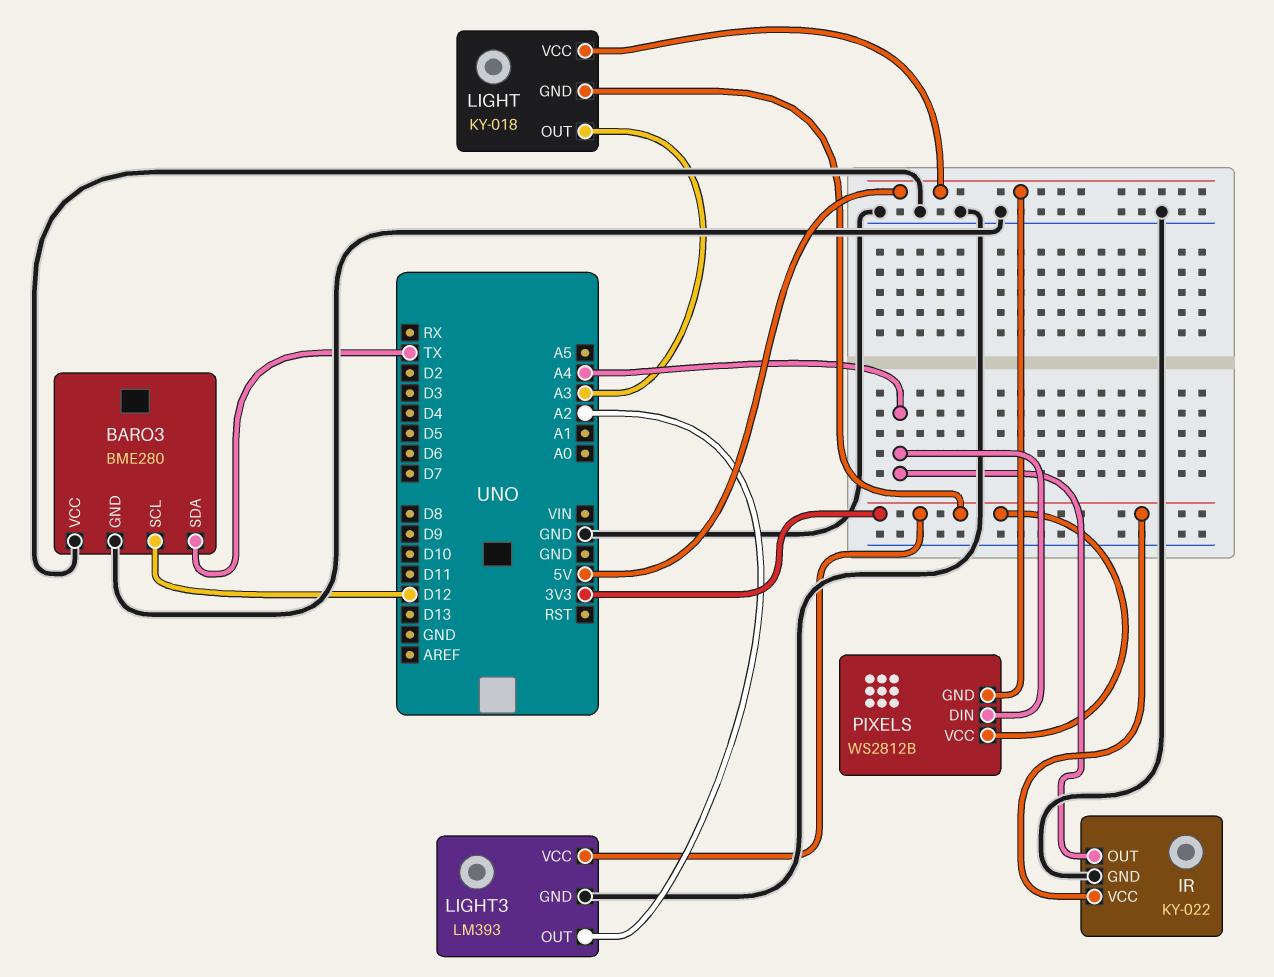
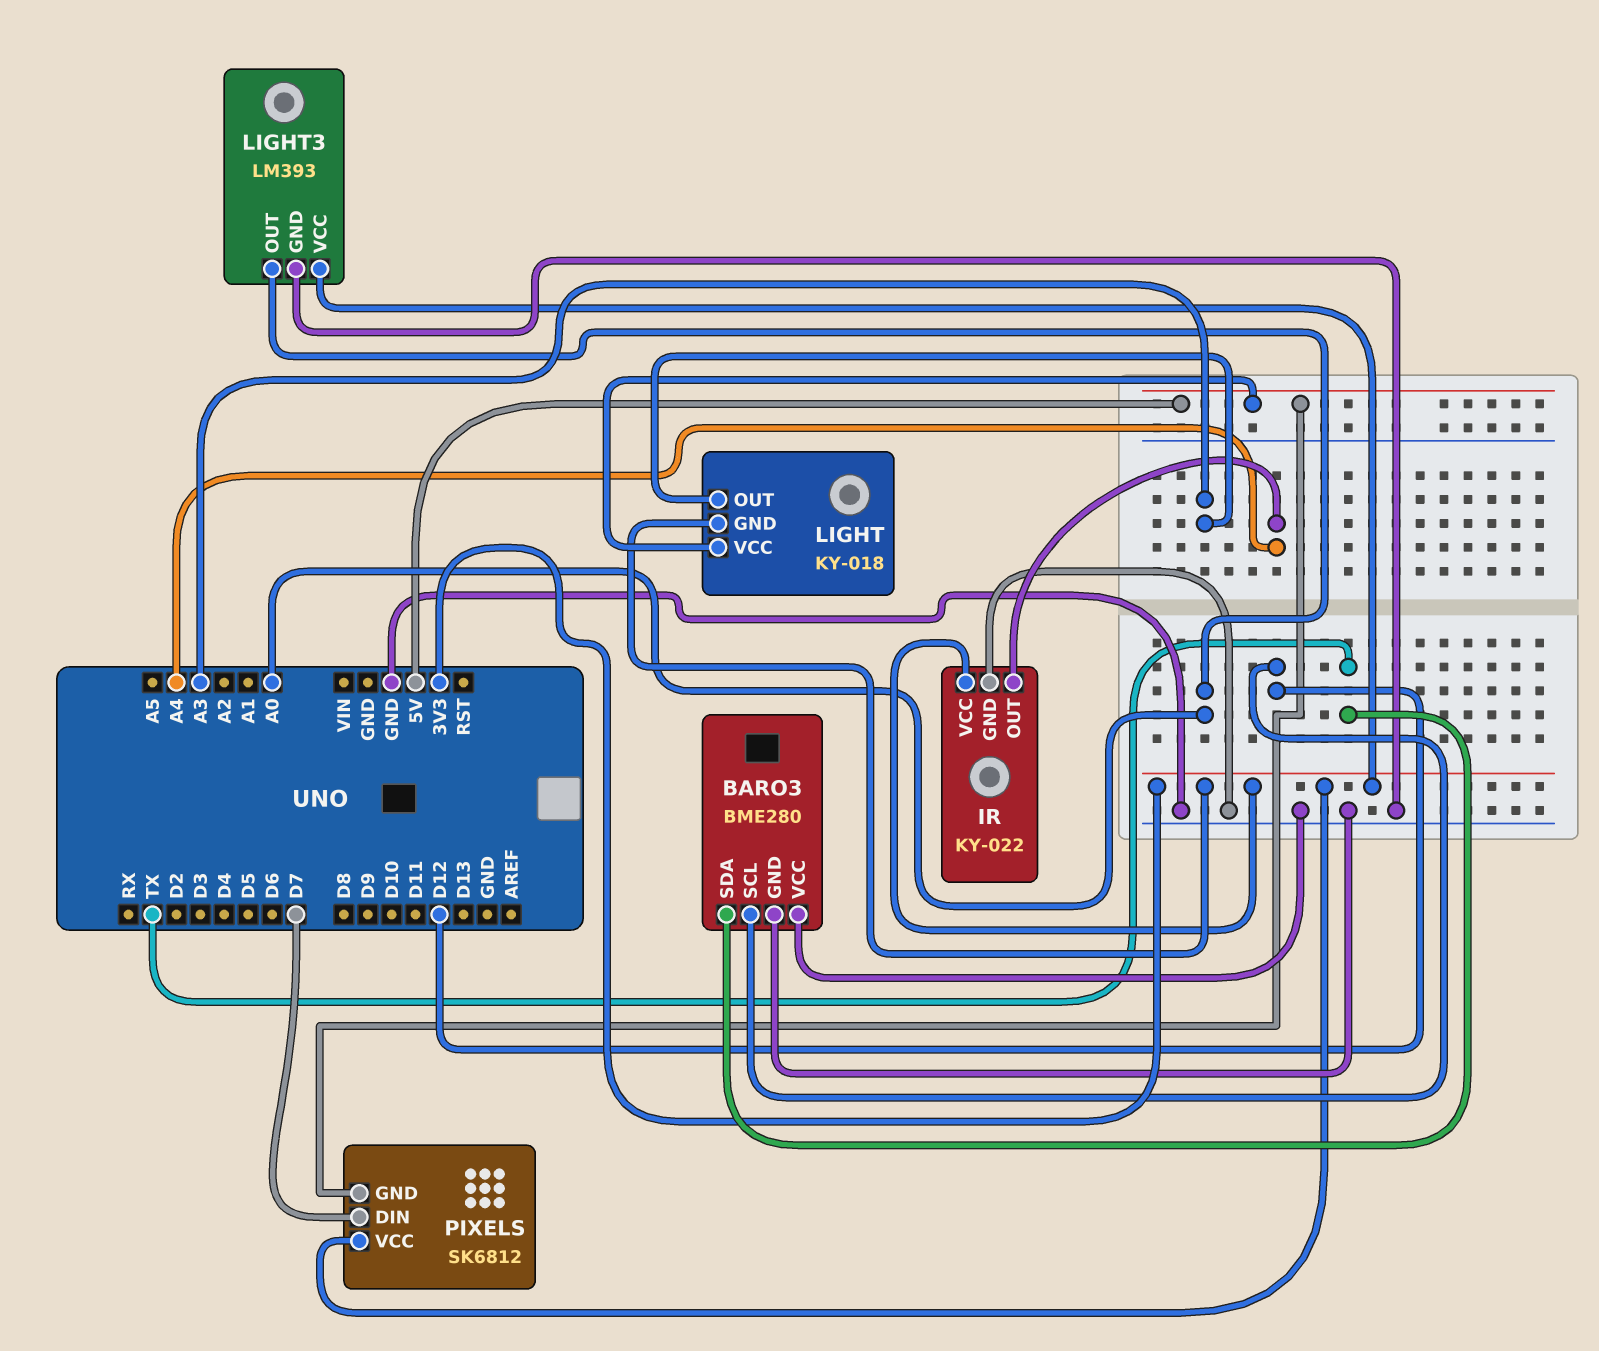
LIGHT3 pin OUT: A2 -> A0
PIXELS: WS2812B -> SK6812
PIXELS pin DIN: A4 -> D7

